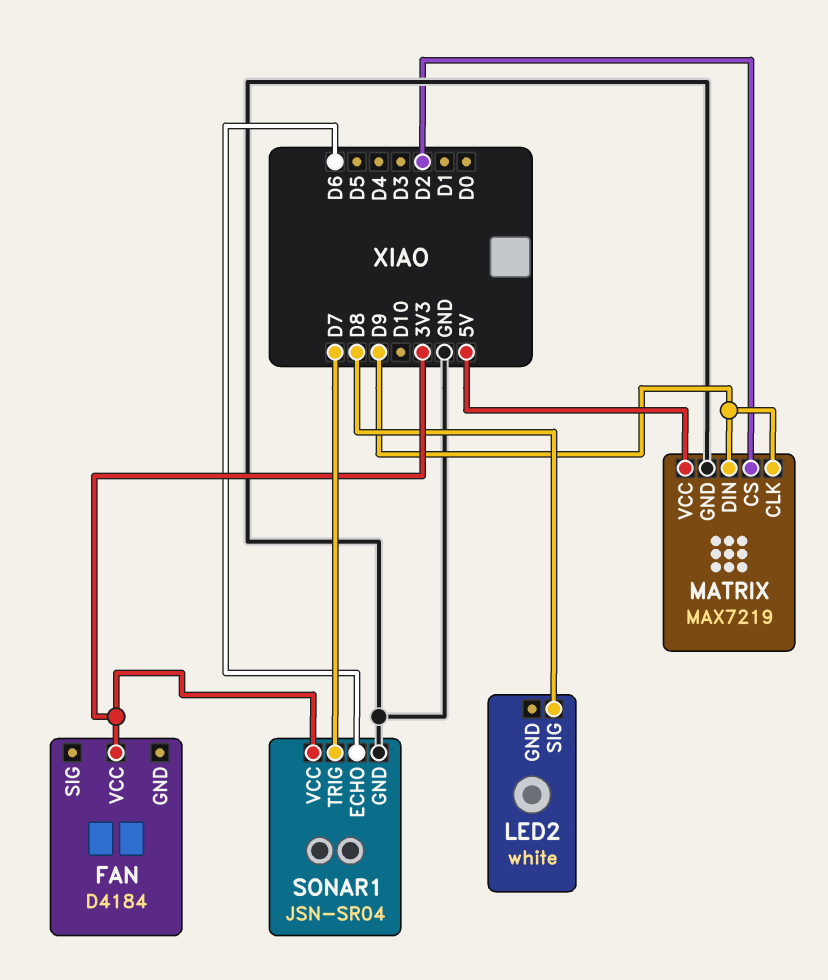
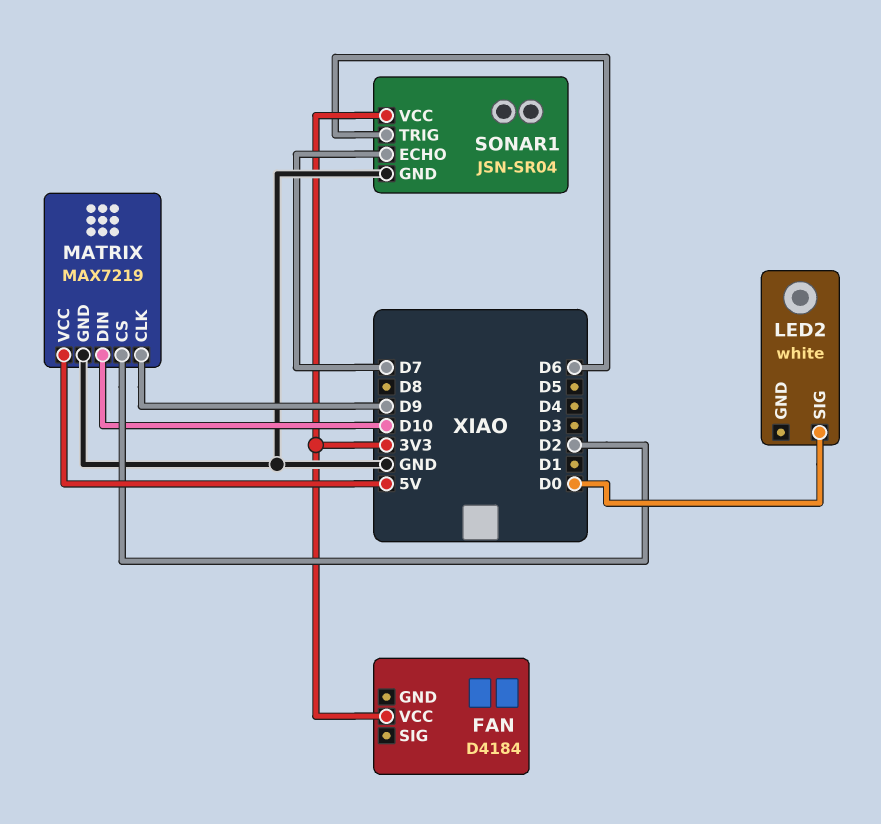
LED2 pin SIG: D8 -> D0
MATRIX pin DIN: D9 -> D10
SONAR1 pin ECHO: D6 -> D7
SONAR1 pin TRIG: D7 -> D6

